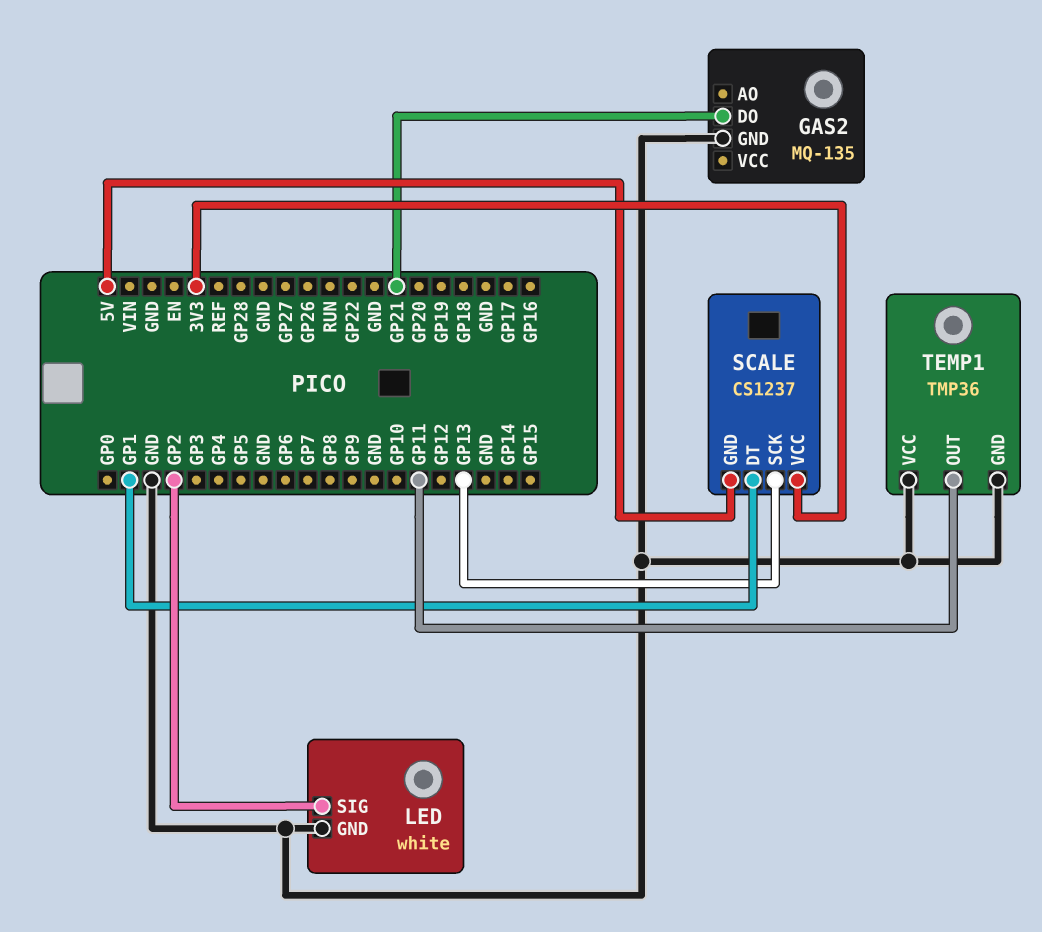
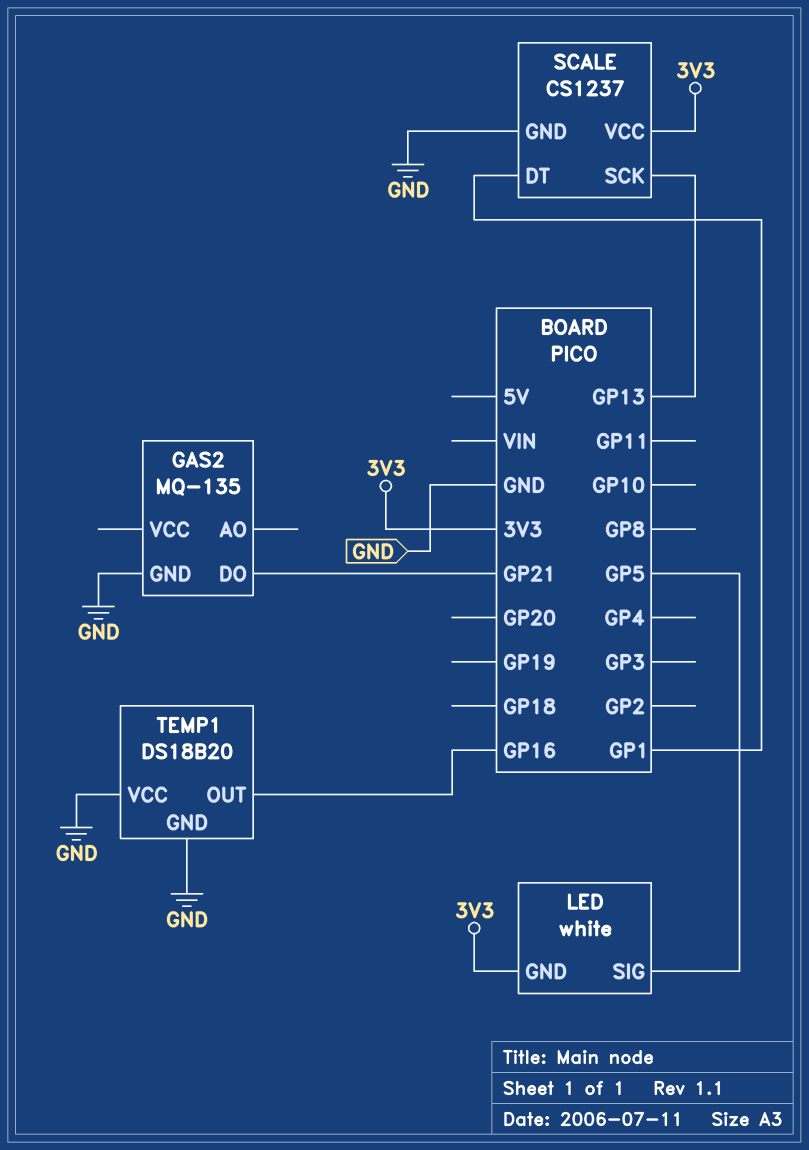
LED pin GND: GND -> 3V3
LED pin SIG: GP2 -> GP5
SCALE pin GND: 5V -> GND
TEMP1: TMP36 -> DS18B20
TEMP1 pin OUT: GP11 -> GP16

